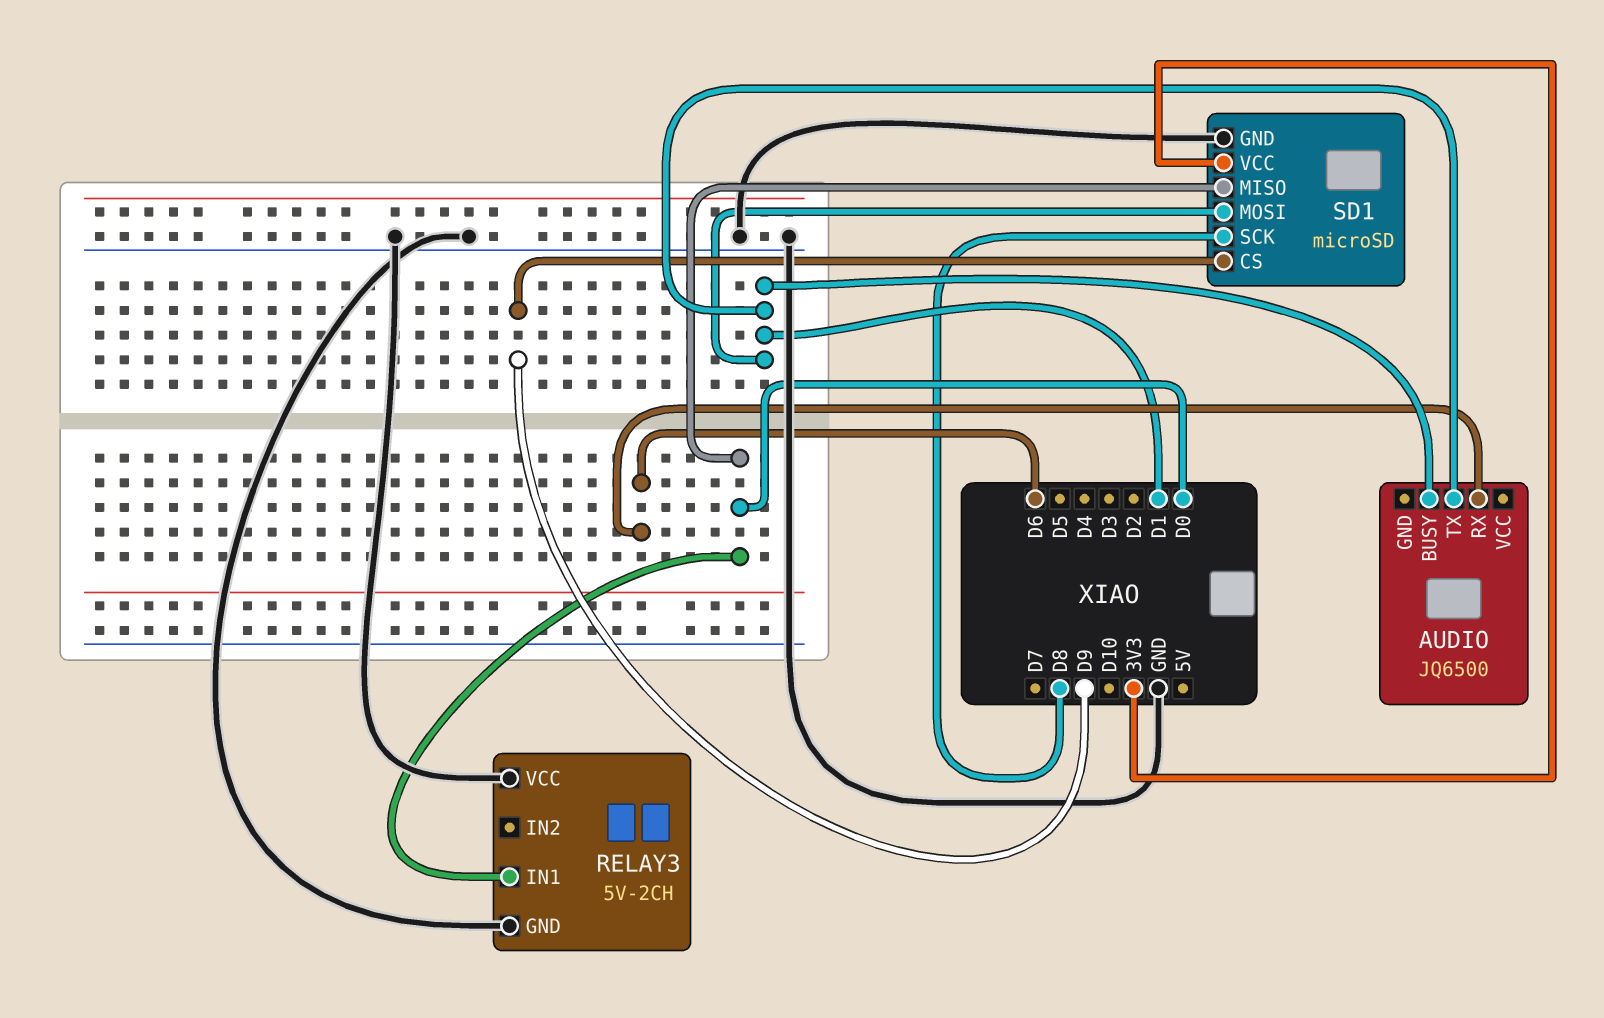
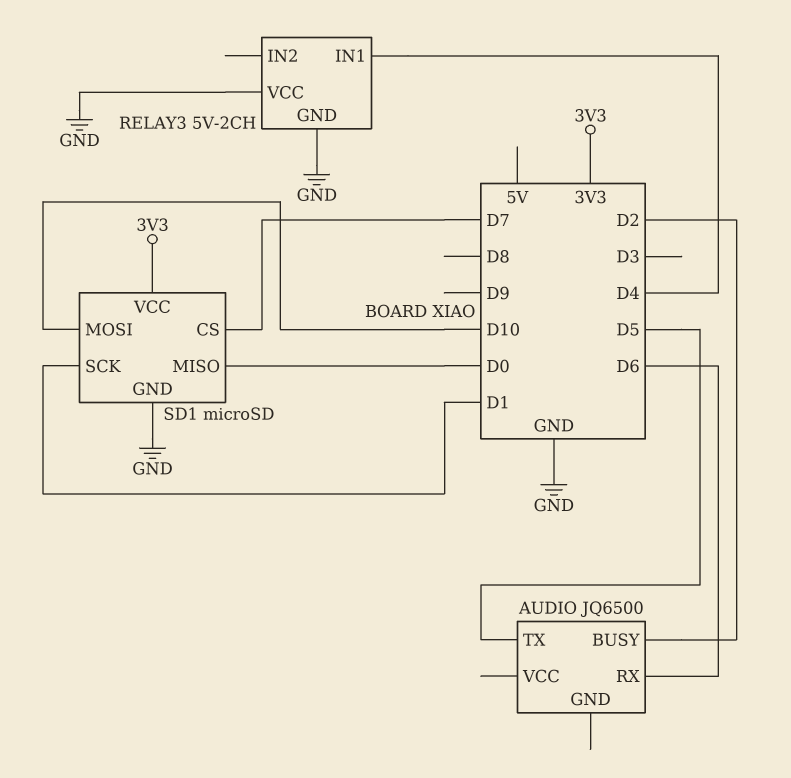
AUDIO pin BUSY: D1 -> D2
AUDIO pin TX: D1 -> D5
RELAY3 pin IN1: D0 -> D4
SD1 pin CS: D9 -> D7
SD1 pin MOSI: D1 -> D10
SD1 pin SCK: D8 -> D1

